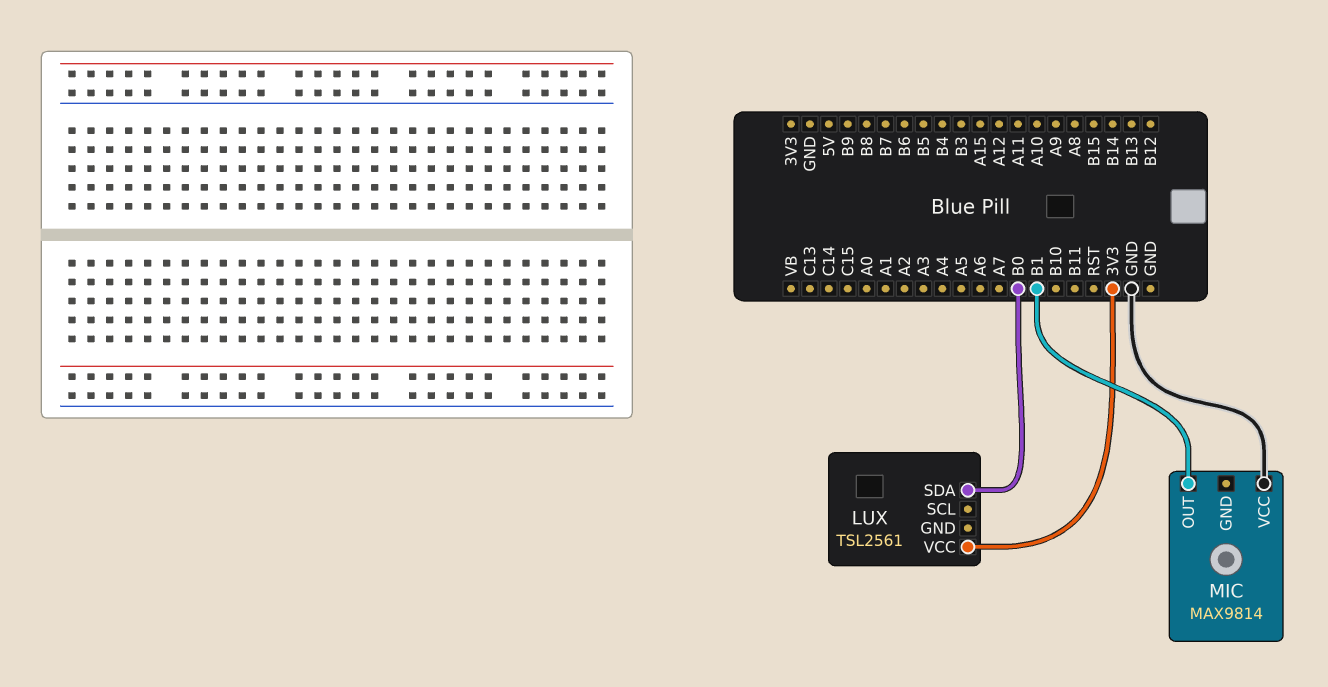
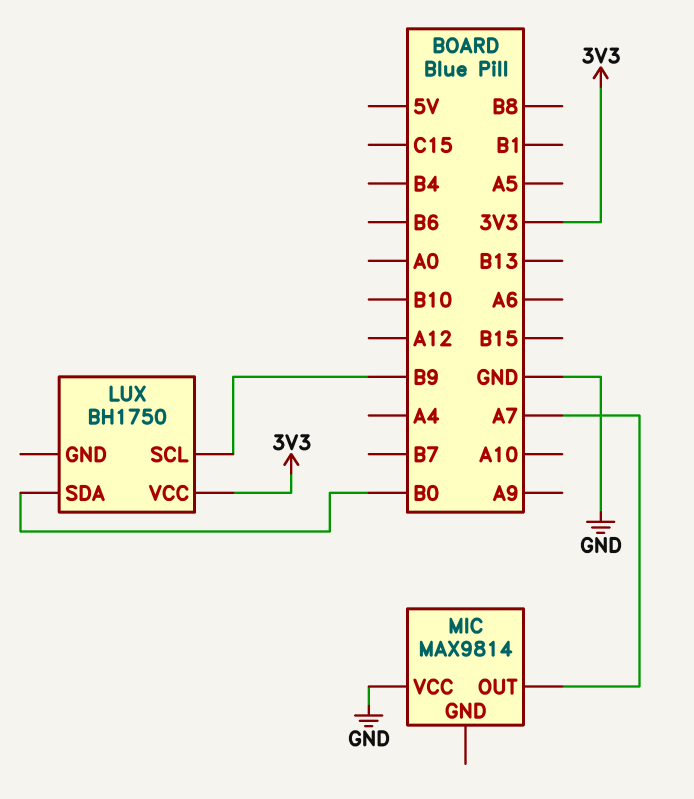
LUX: TSL2561 -> BH1750
LUX pin SCL: none -> B9
MIC pin OUT: B1 -> A7

